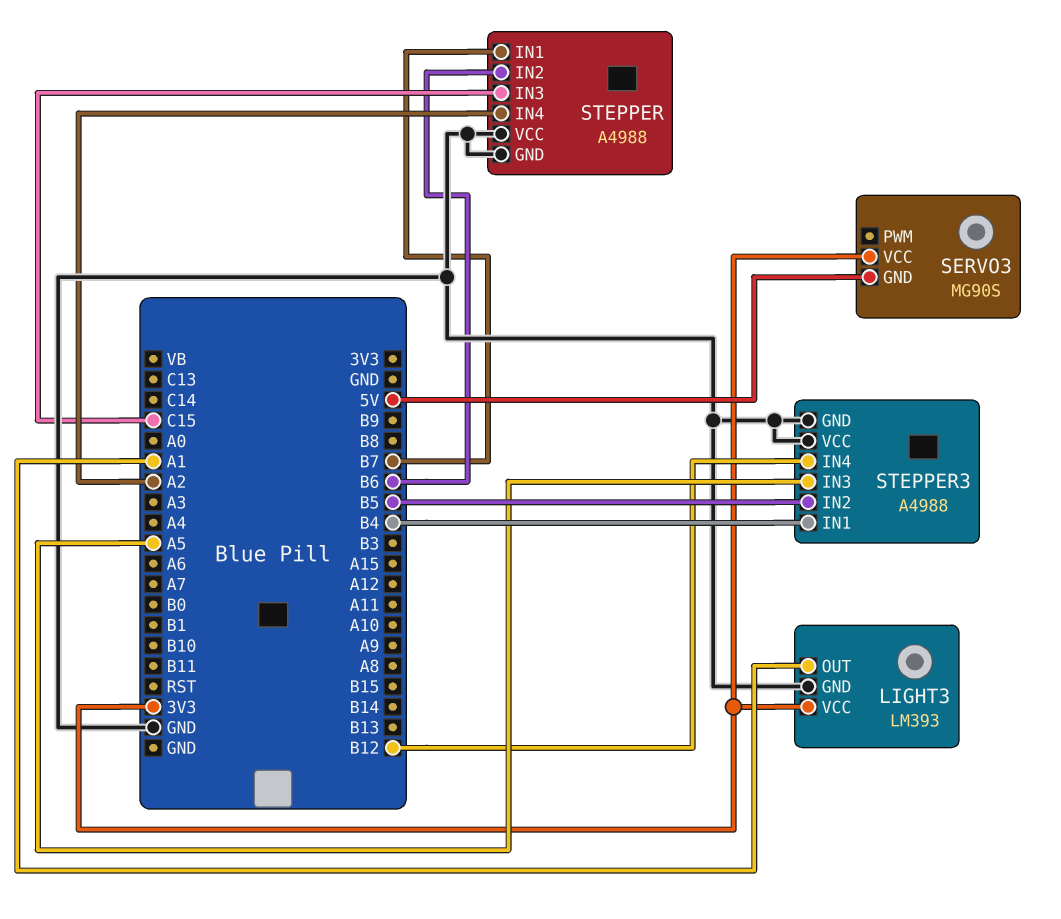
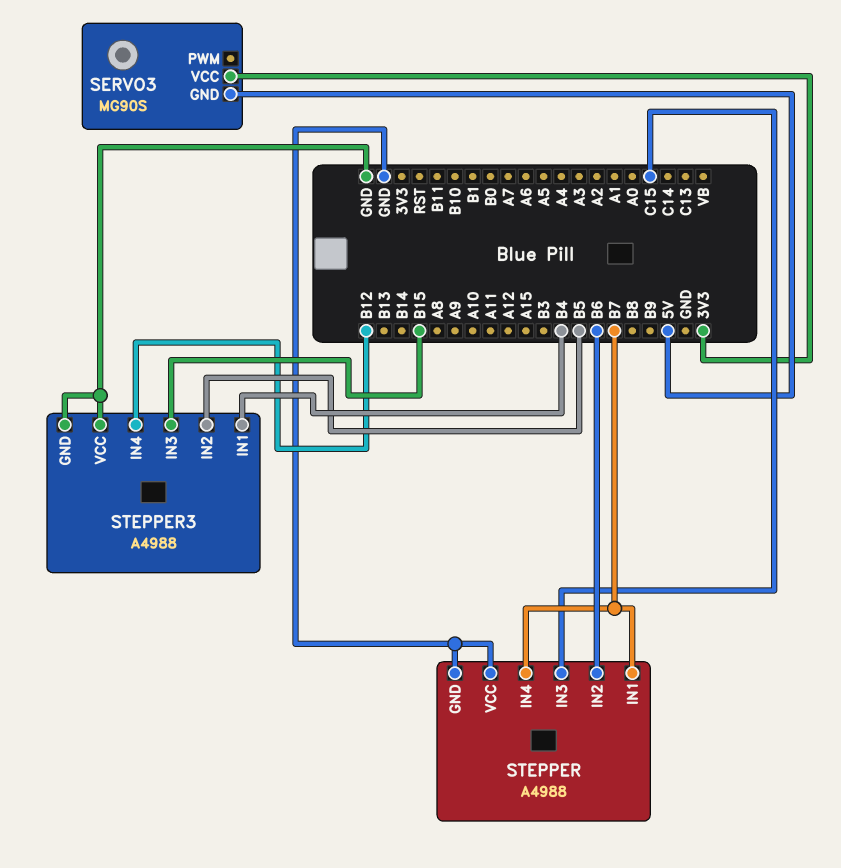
LIGHT3: LM393 -> none
LIGHT3 pin GND: GND -> none
LIGHT3 pin OUT: A1 -> none
LIGHT3 pin VCC: 3V3 -> none
STEPPER pin IN4: A2 -> B7
STEPPER3 pin IN3: A5 -> B15

